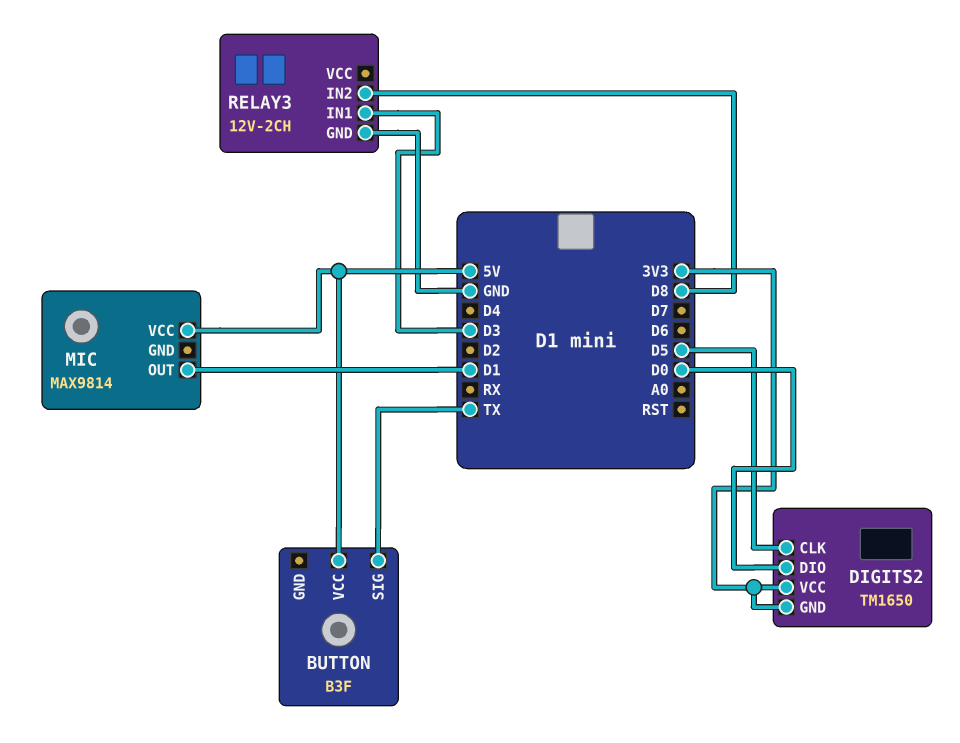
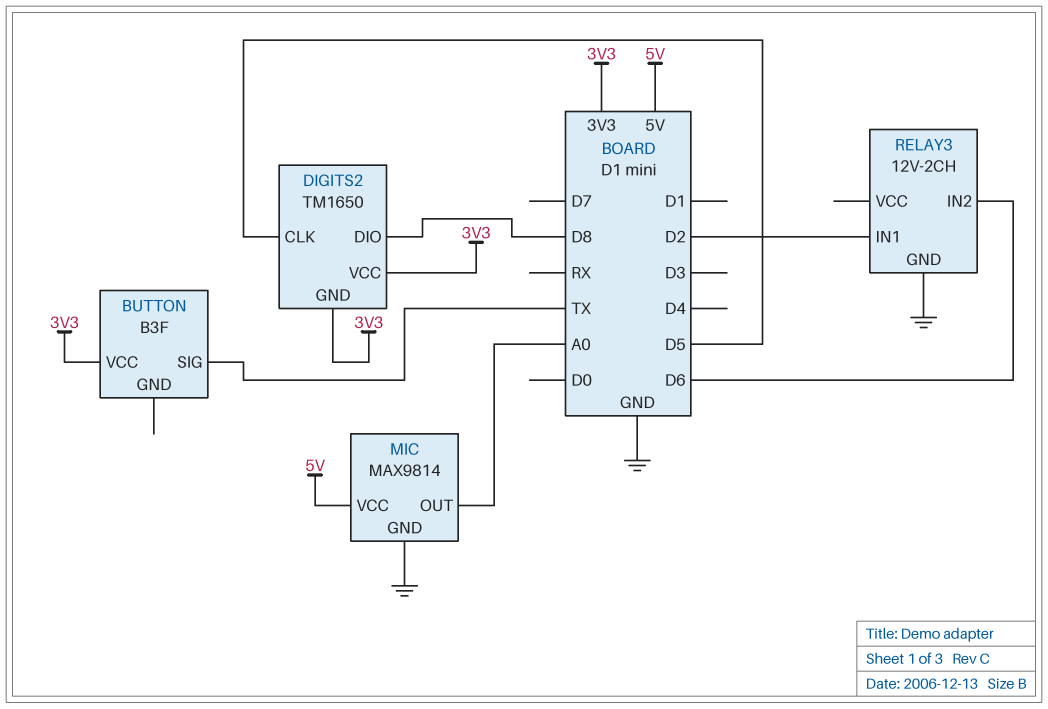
BUTTON pin VCC: 5V -> 3V3
DIGITS2 pin DIO: D0 -> D8
MIC pin GND: none -> GND
MIC pin OUT: D1 -> A0
RELAY3 pin IN1: D3 -> D2
RELAY3 pin IN2: D8 -> D6

